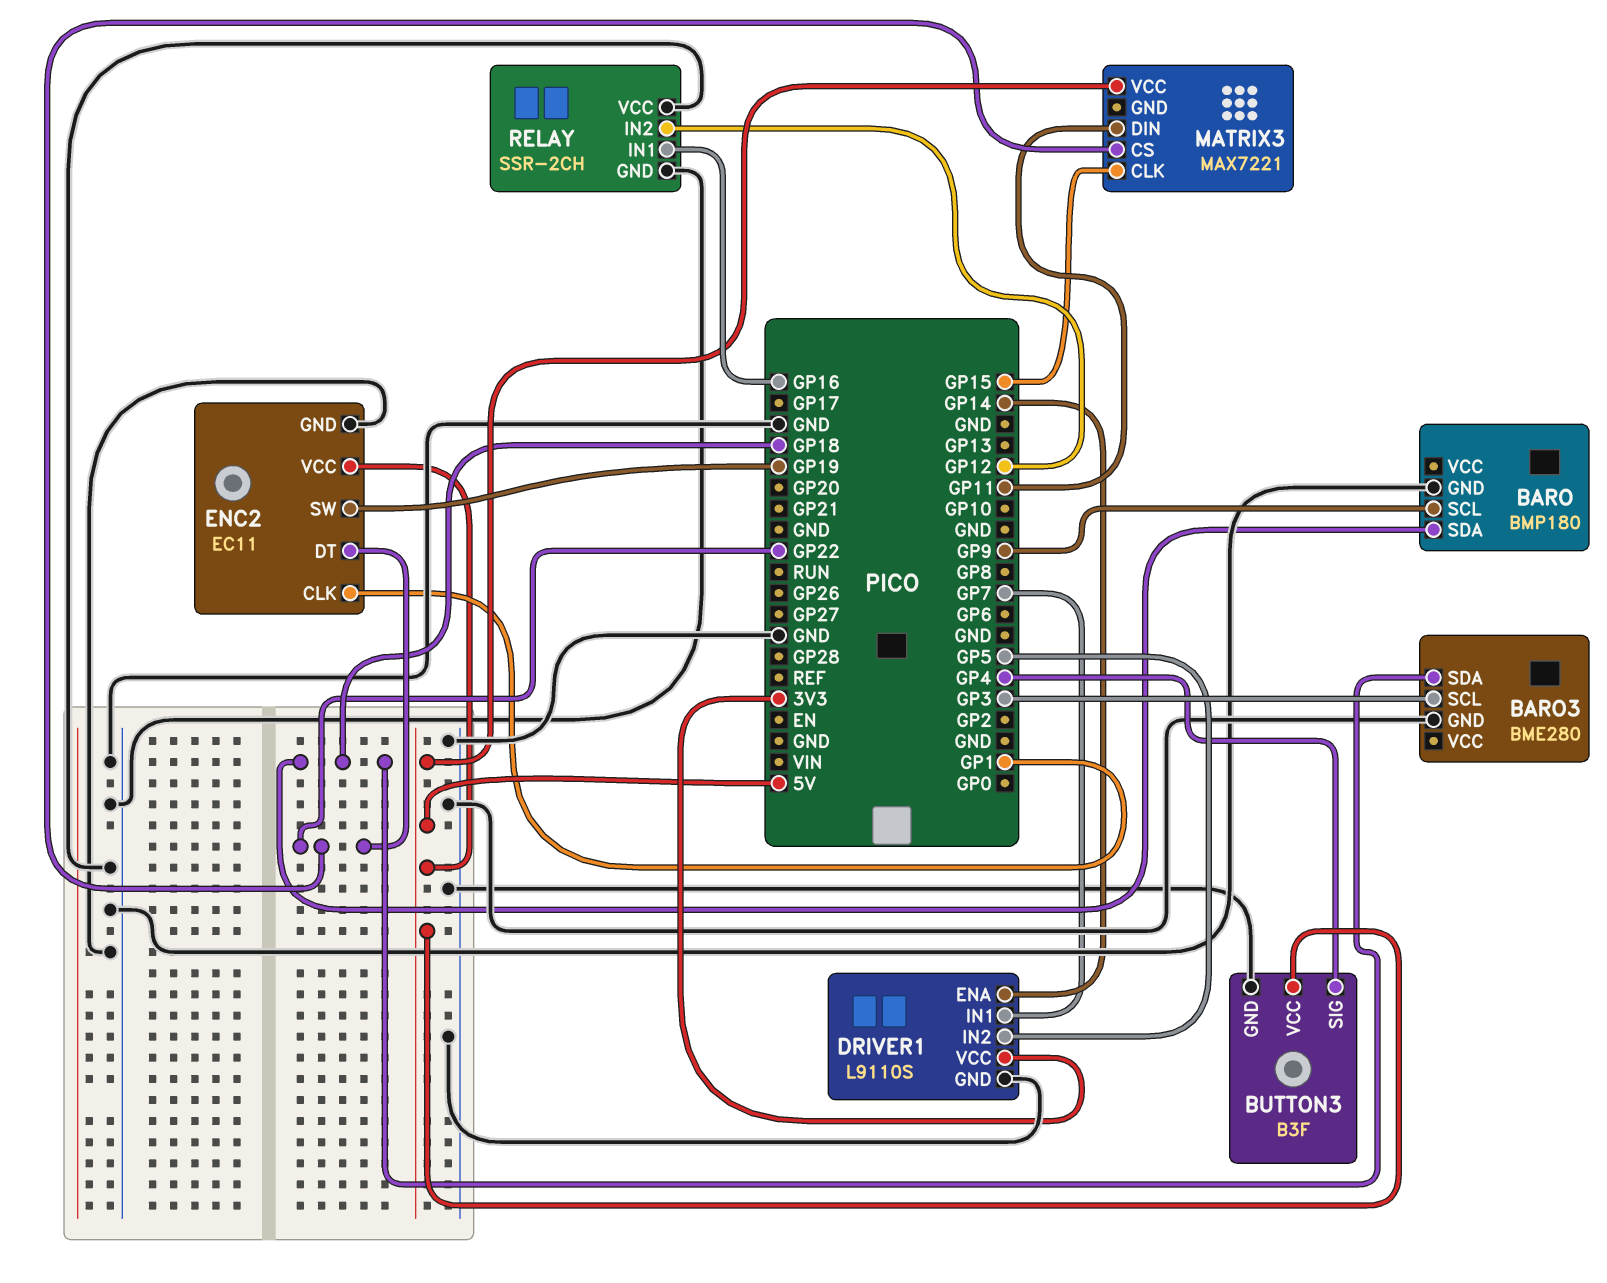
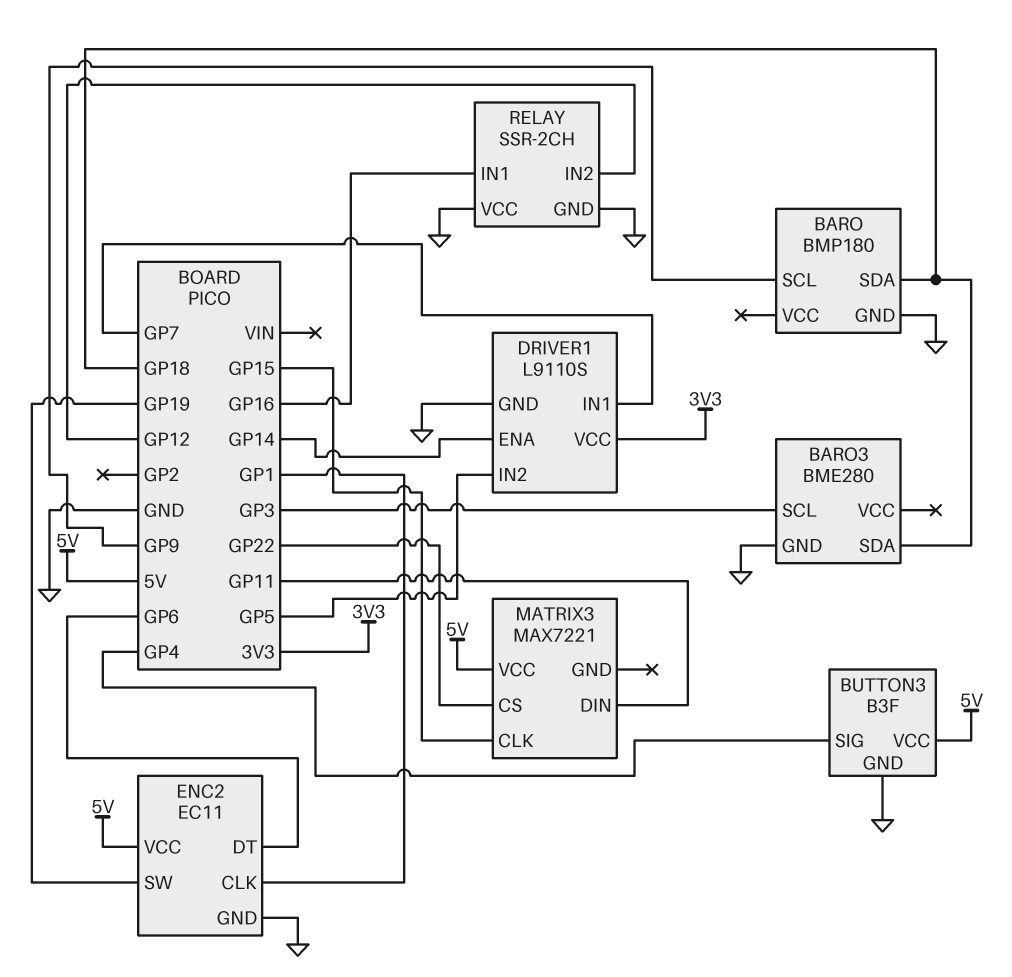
ENC2 pin DT: GP22 -> GP6

